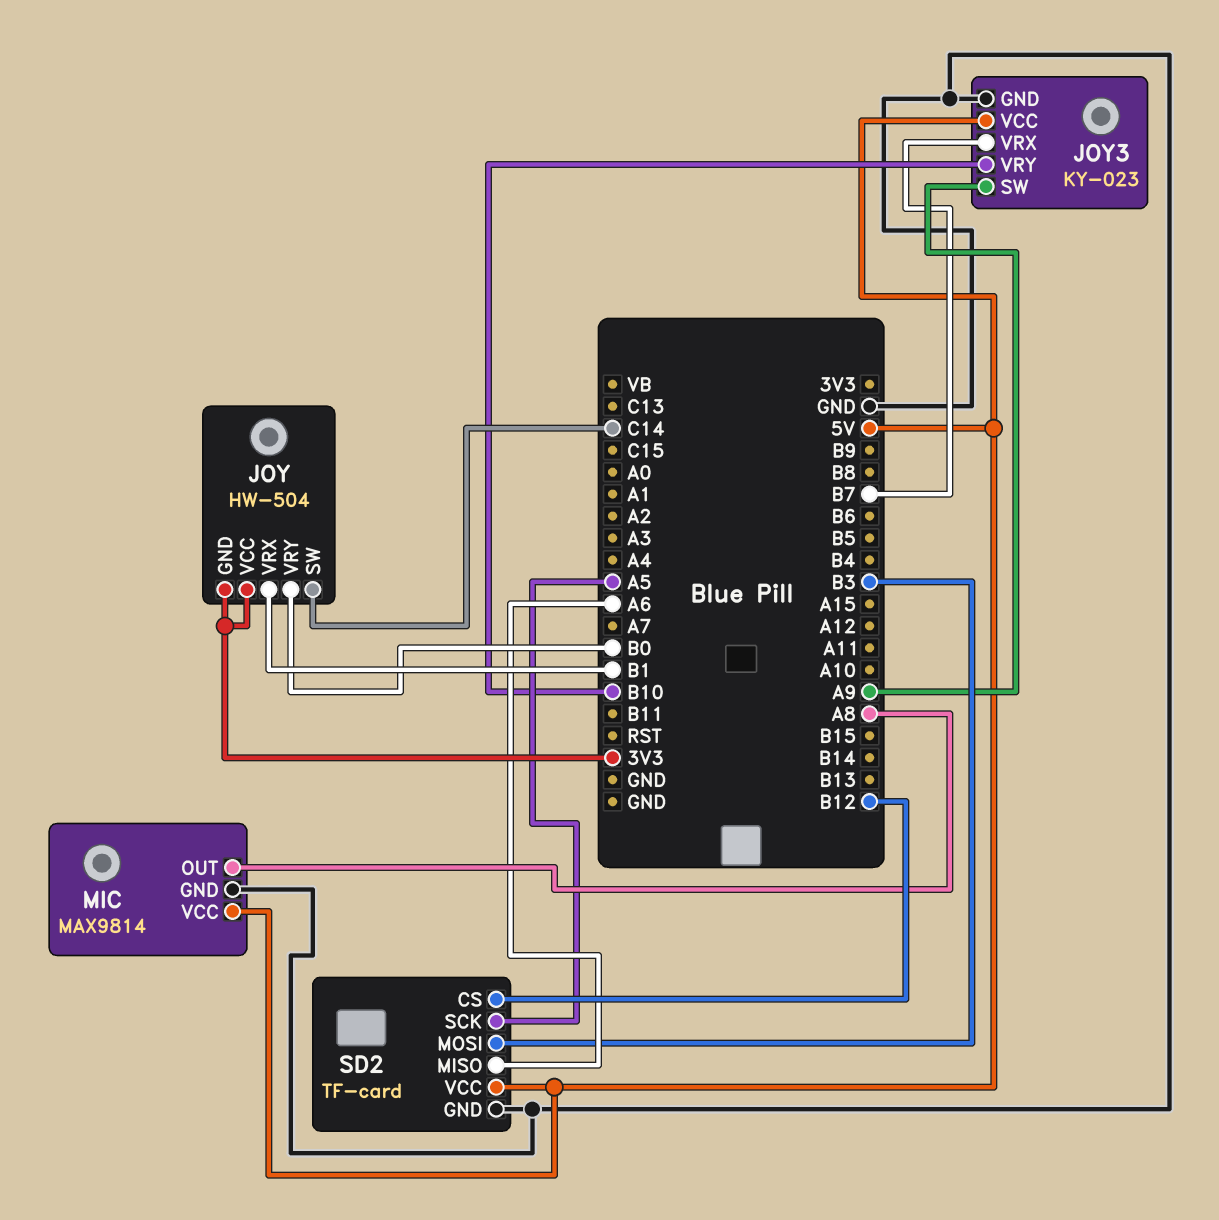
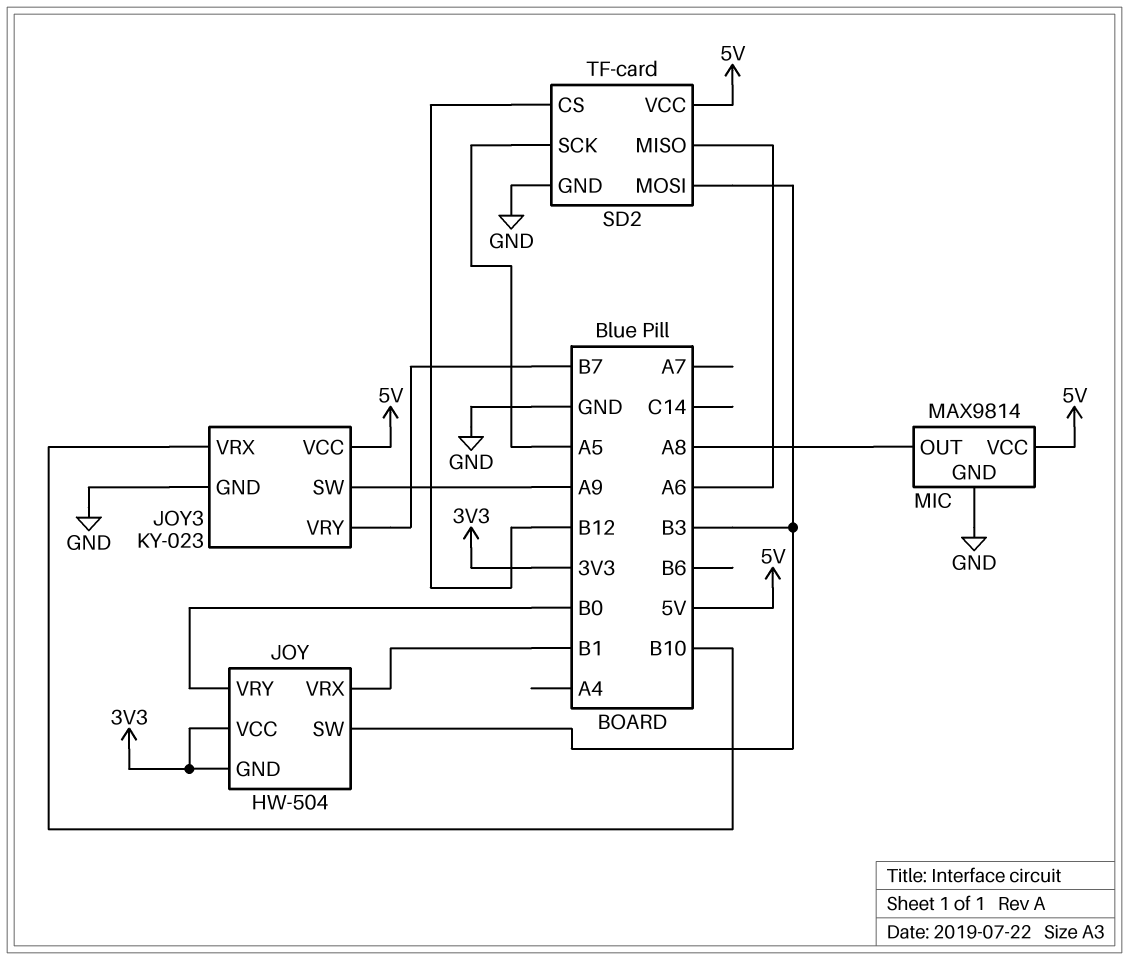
JOY pin SW: C14 -> B3
JOY3 pin VRX: B7 -> B10
JOY3 pin VRY: B10 -> B7

